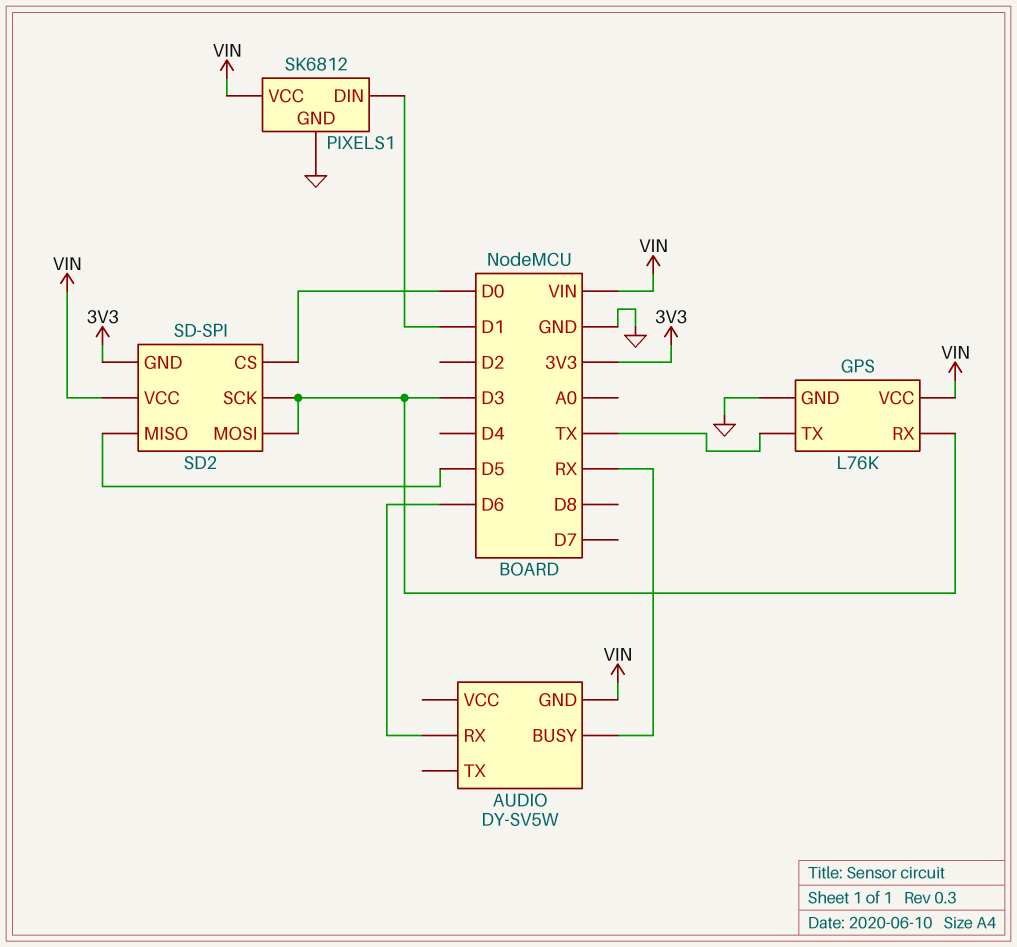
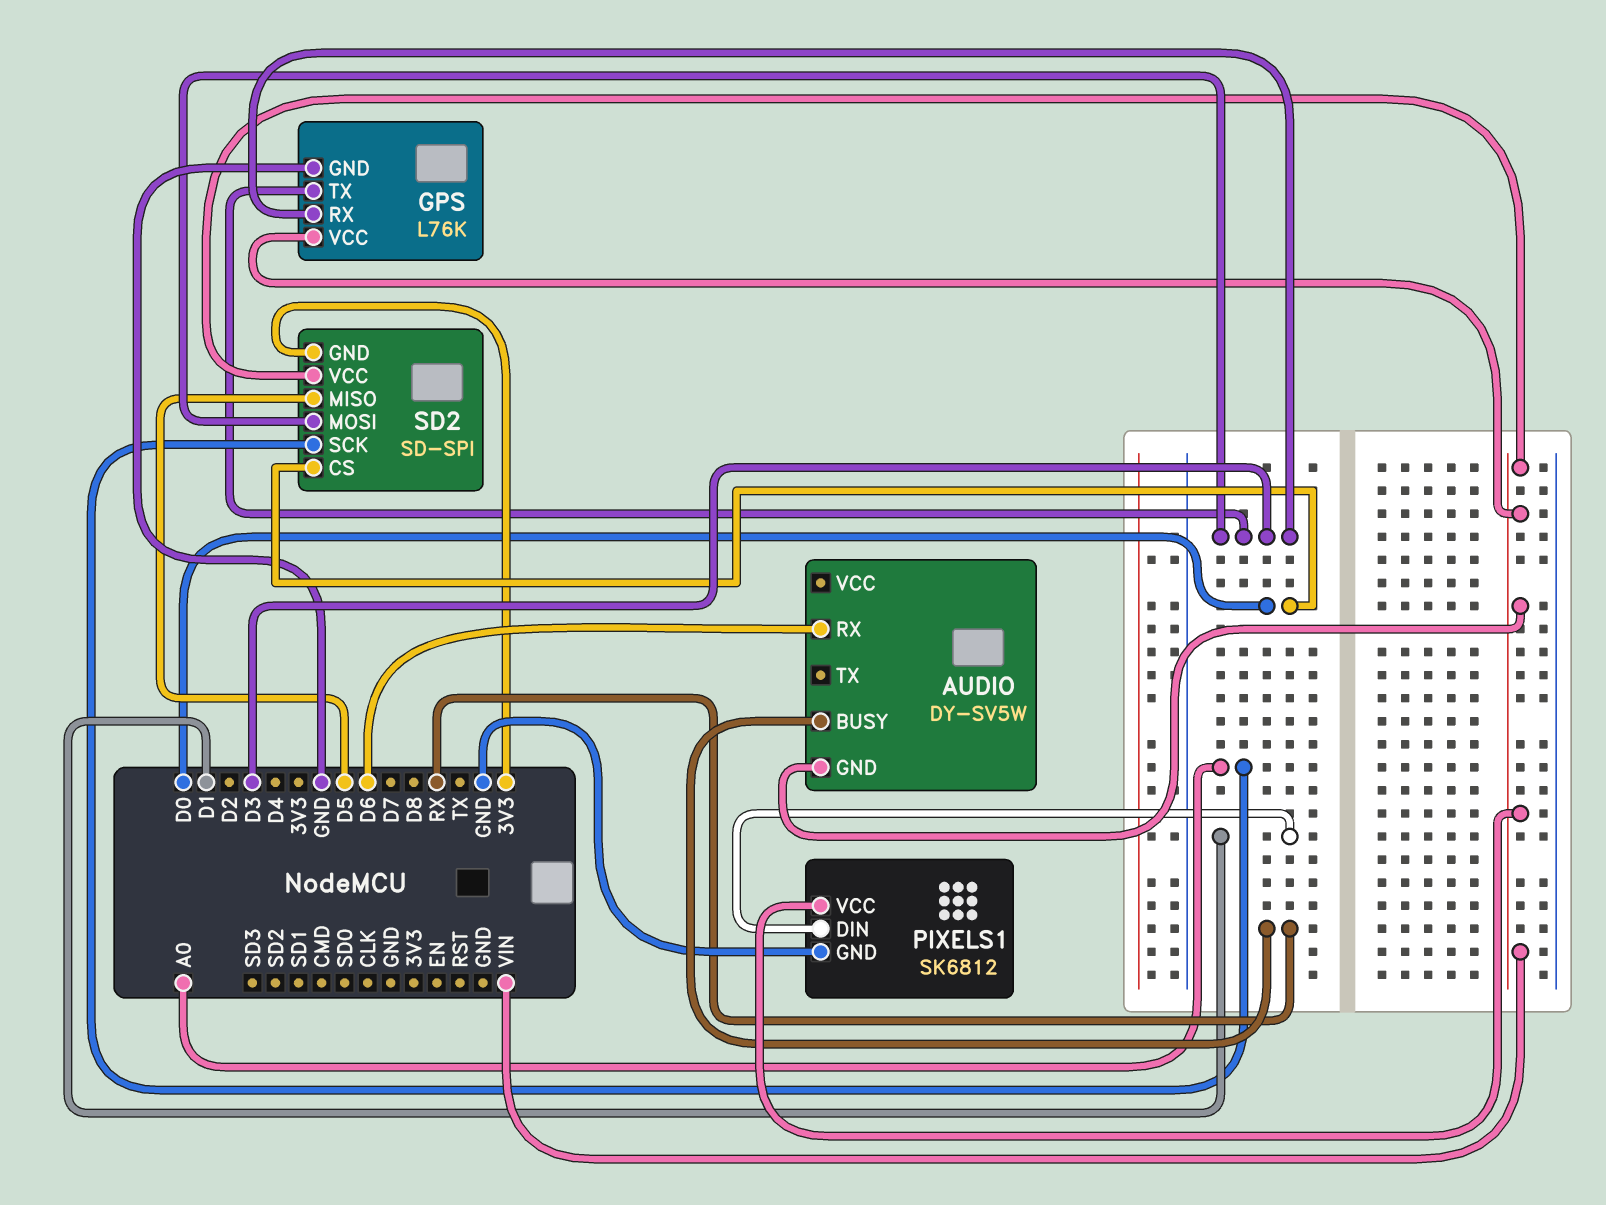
GPS pin TX: TX -> D3
SD2 pin SCK: D3 -> A0

